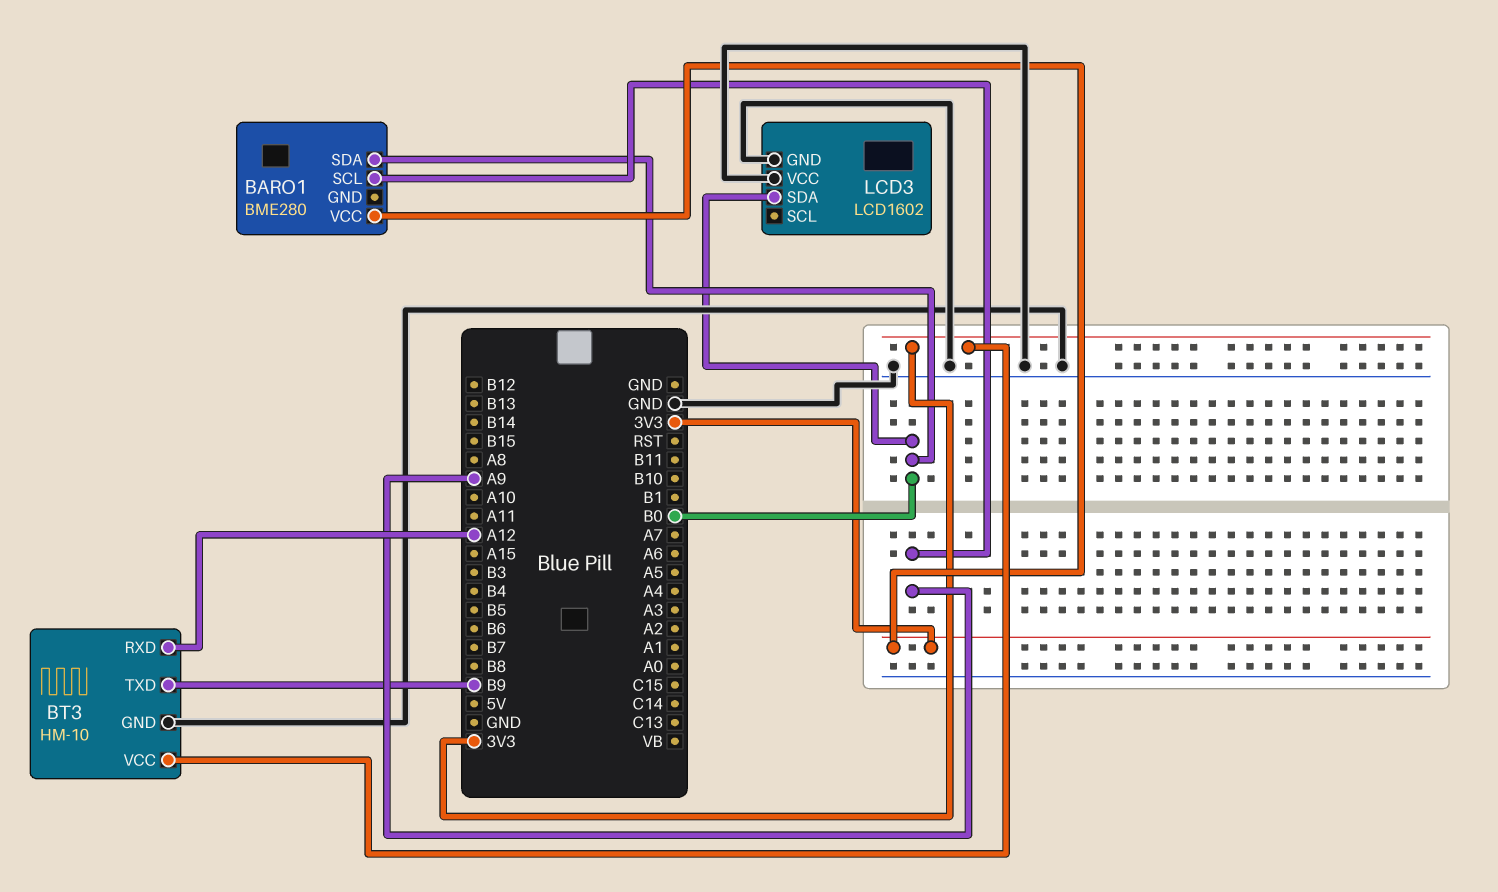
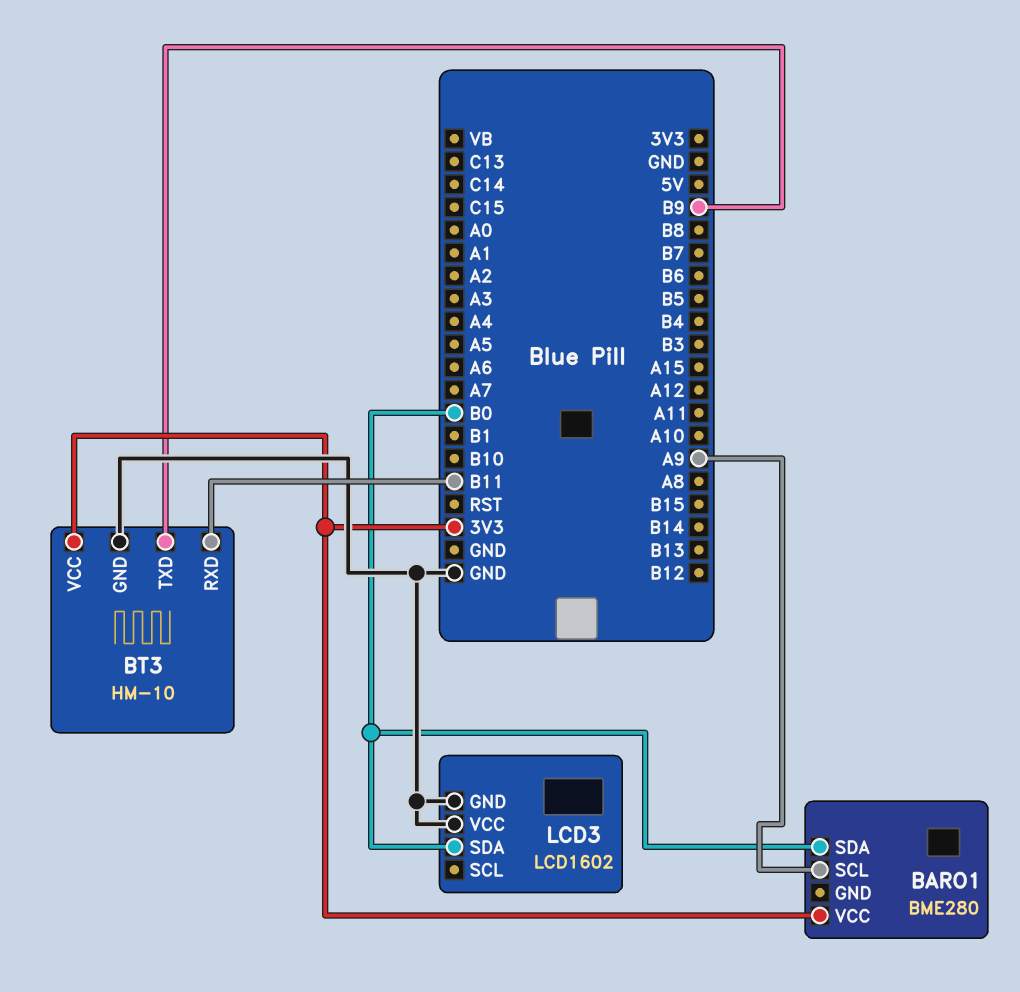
BT3 pin RXD: A12 -> B11

